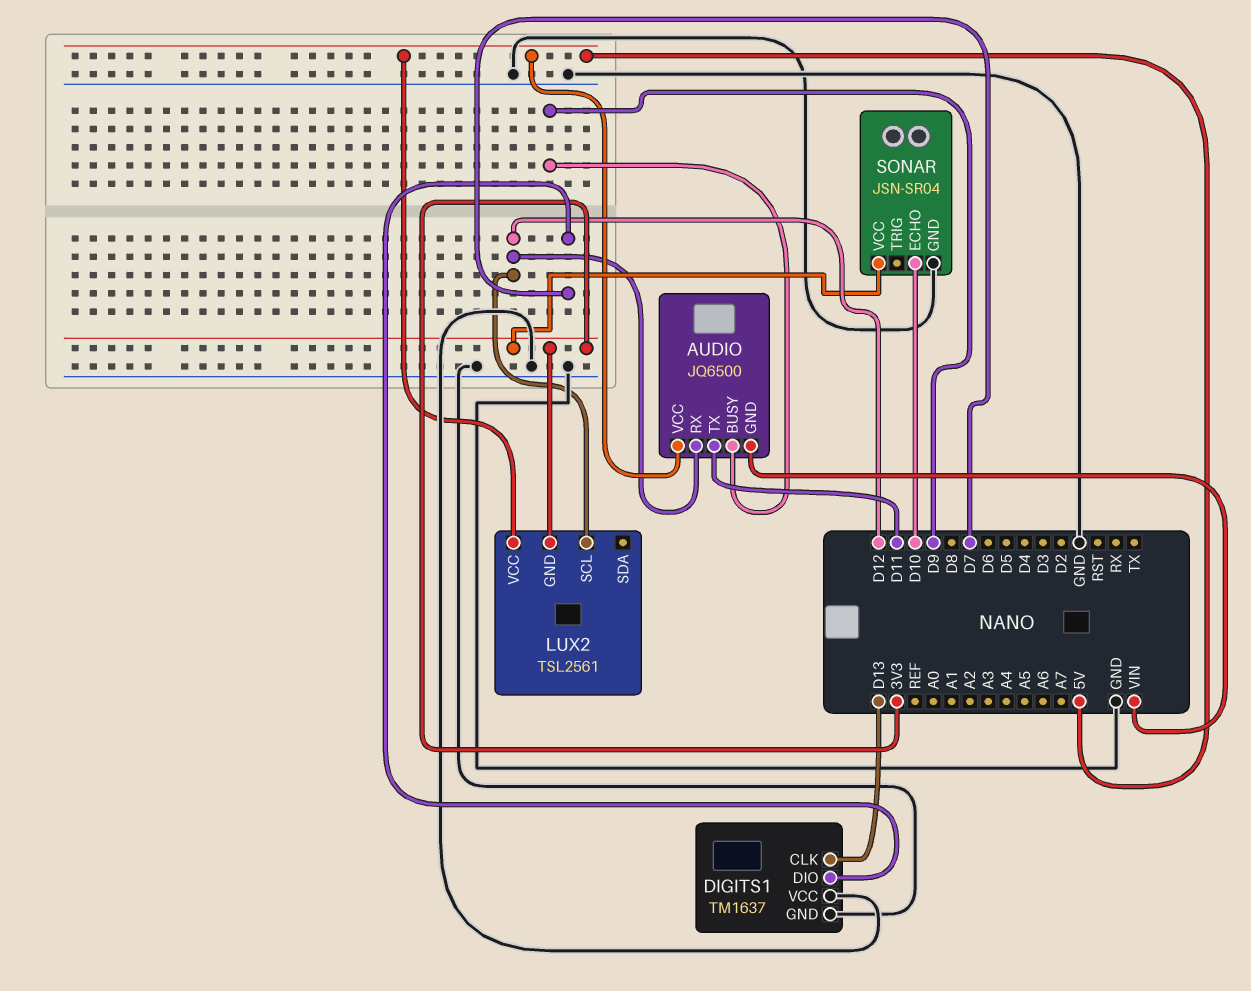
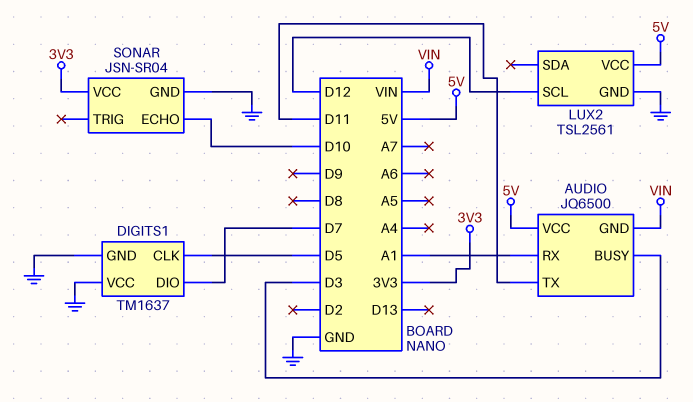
AUDIO pin BUSY: D9 -> D3
AUDIO pin RX: D12 -> A1
DIGITS1 pin CLK: D13 -> D5
LUX2 pin GND: 3V3 -> GND

